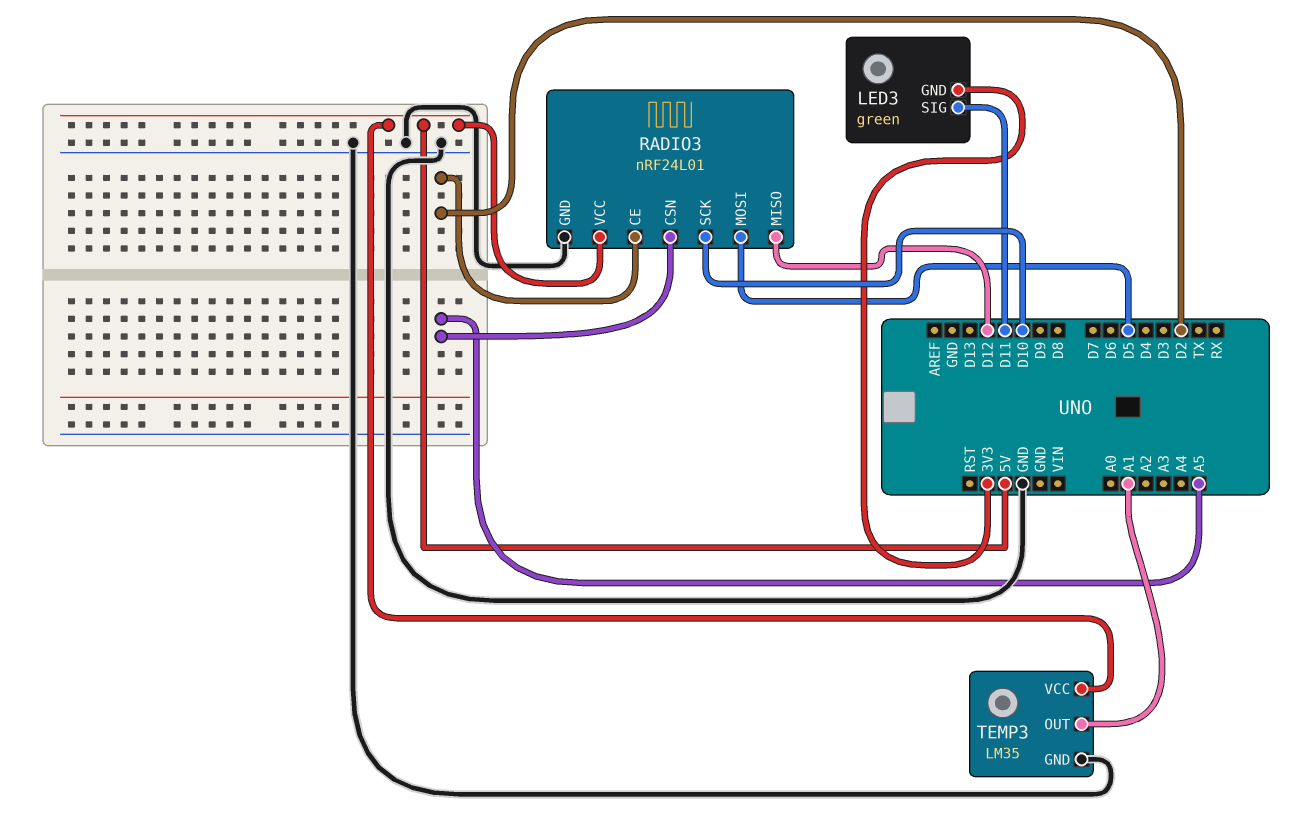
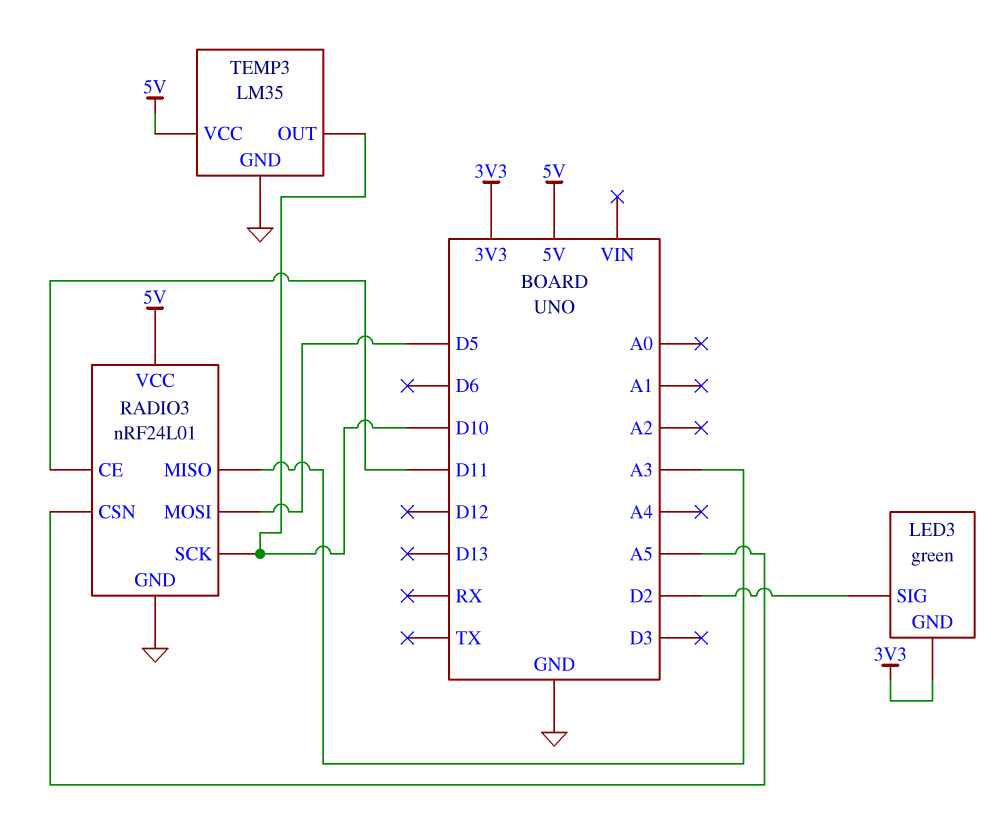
LED3 pin SIG: D11 -> D2
RADIO3 pin CE: D2 -> D11
RADIO3 pin MISO: D12 -> A3
TEMP3 pin OUT: A1 -> D10

